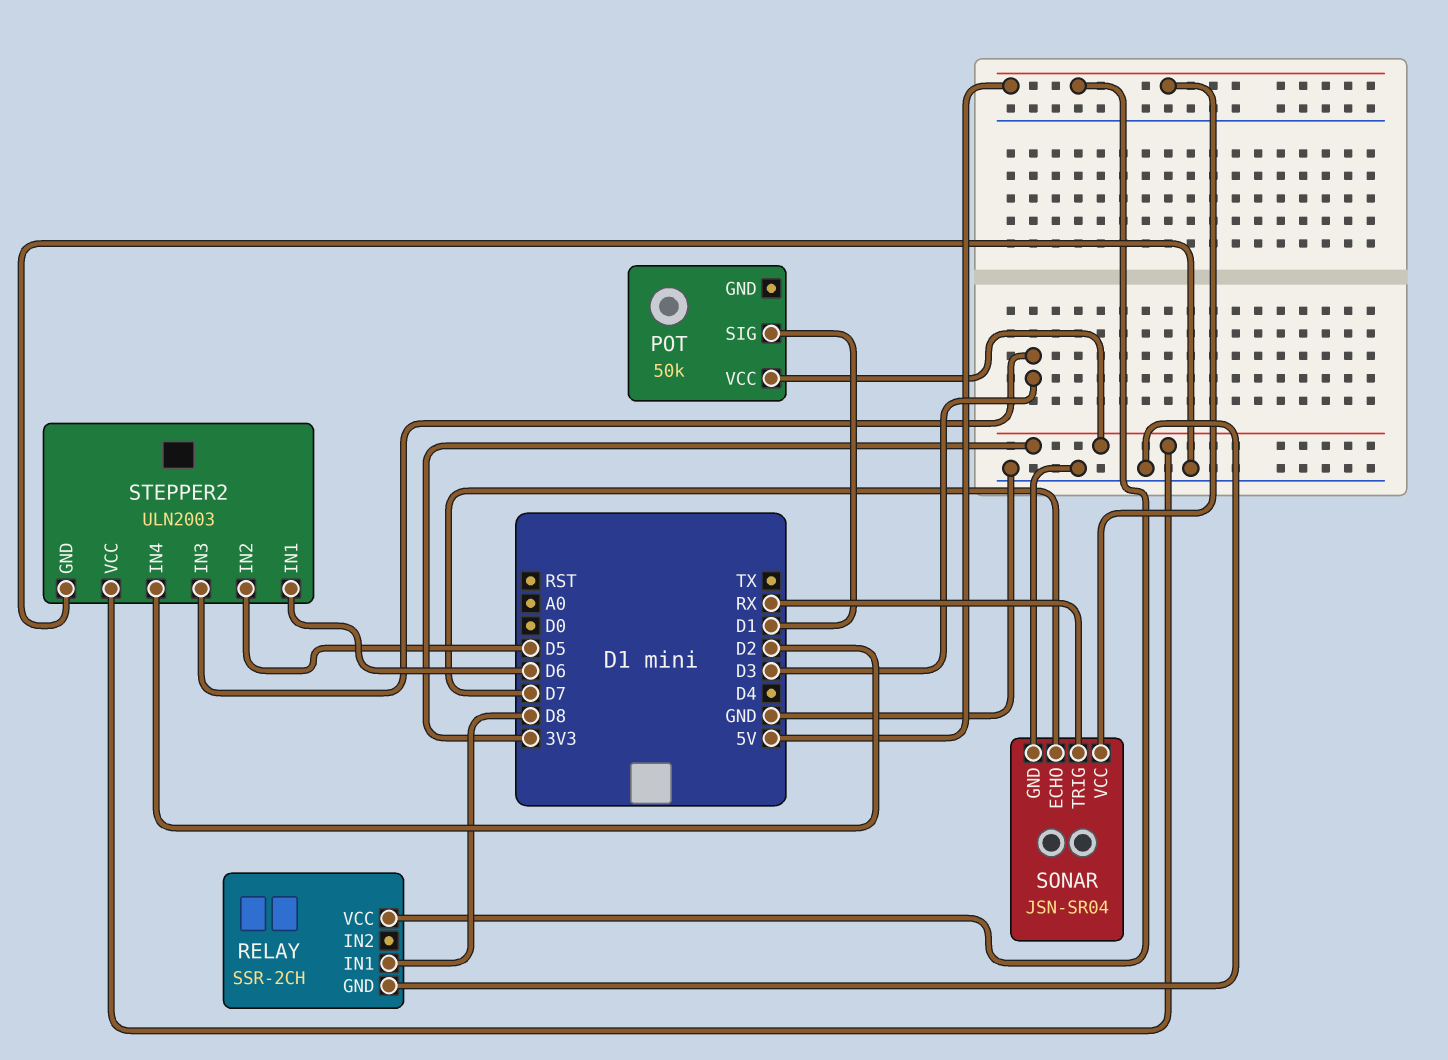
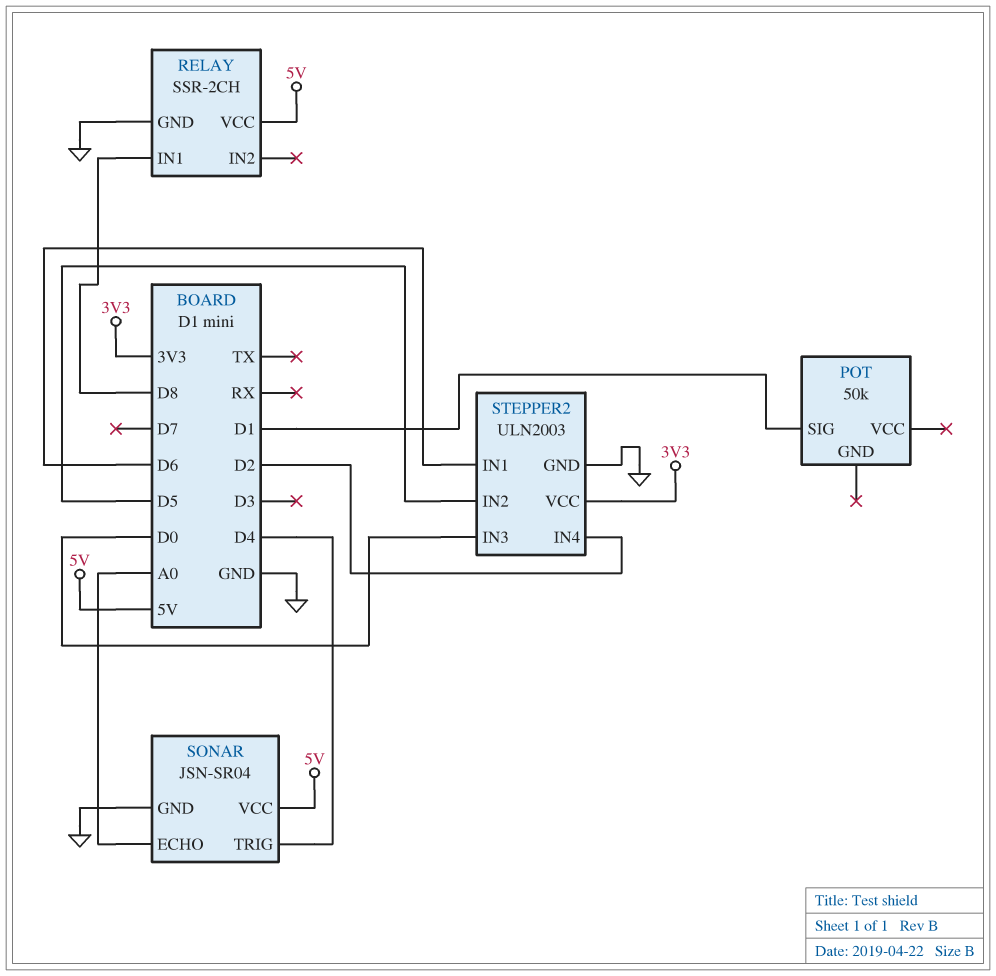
POT pin VCC: 3V3 -> none
SONAR pin ECHO: D7 -> A0
SONAR pin TRIG: RX -> D4
STEPPER2 pin IN3: D3 -> D0

